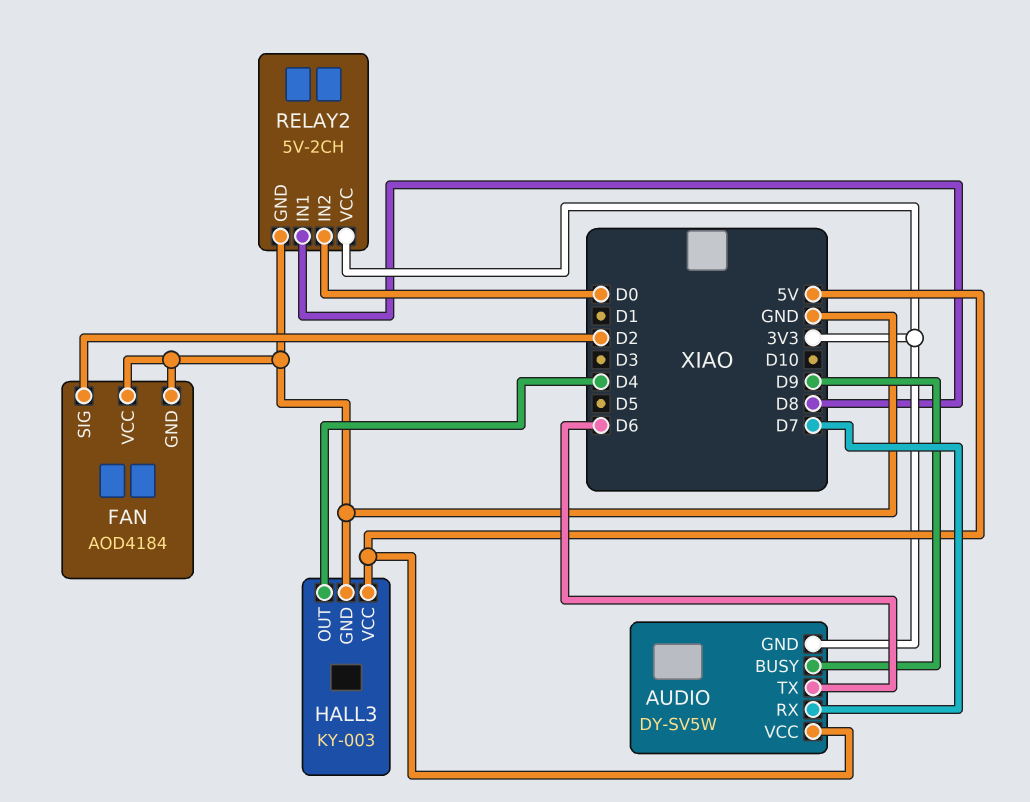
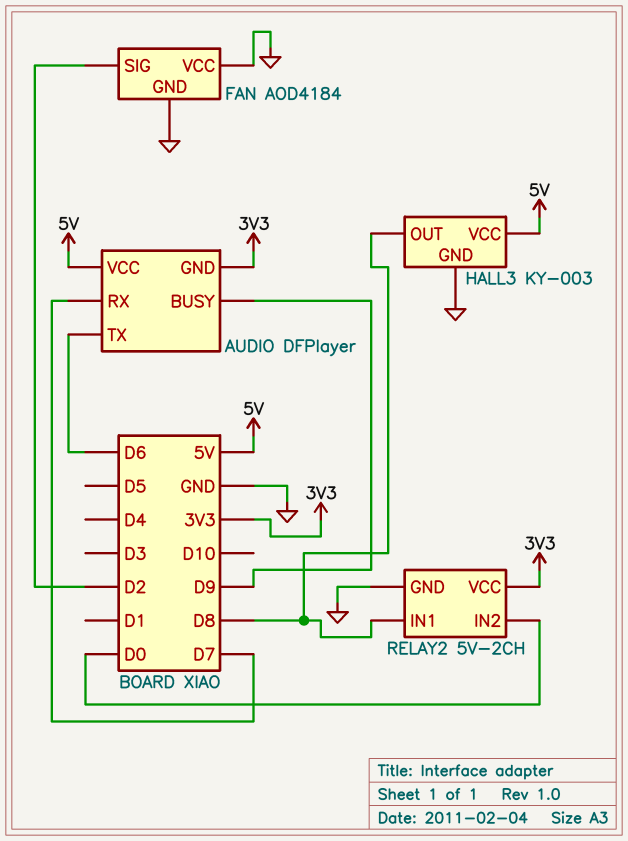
AUDIO: DY-SV5W -> DFPlayer
HALL3 pin OUT: D4 -> D8

